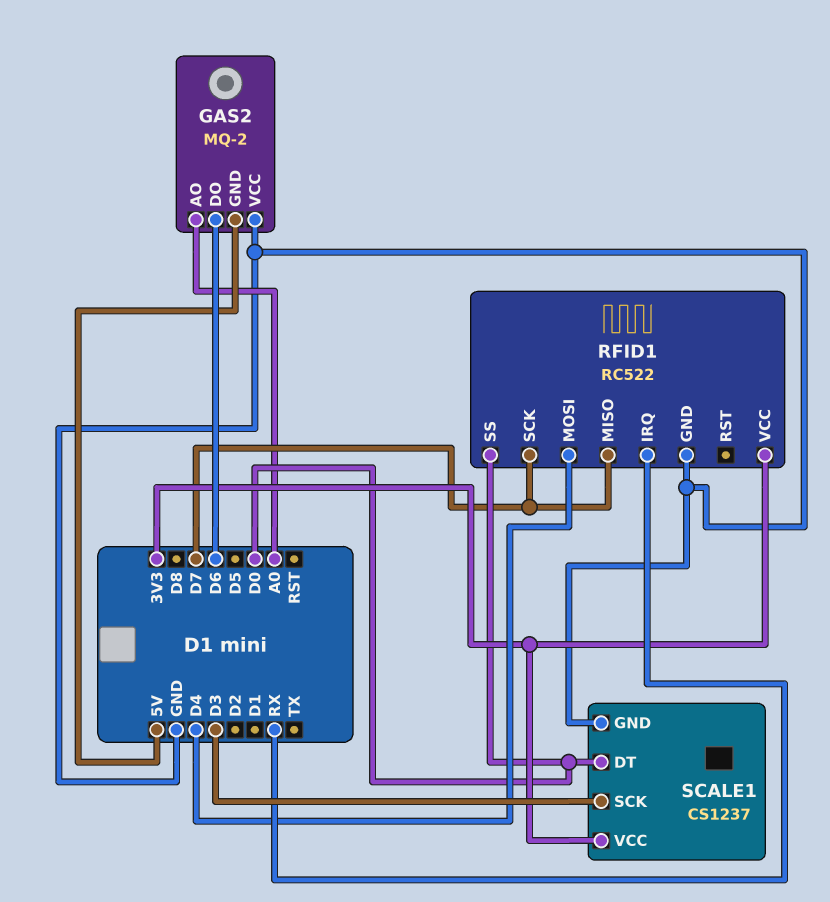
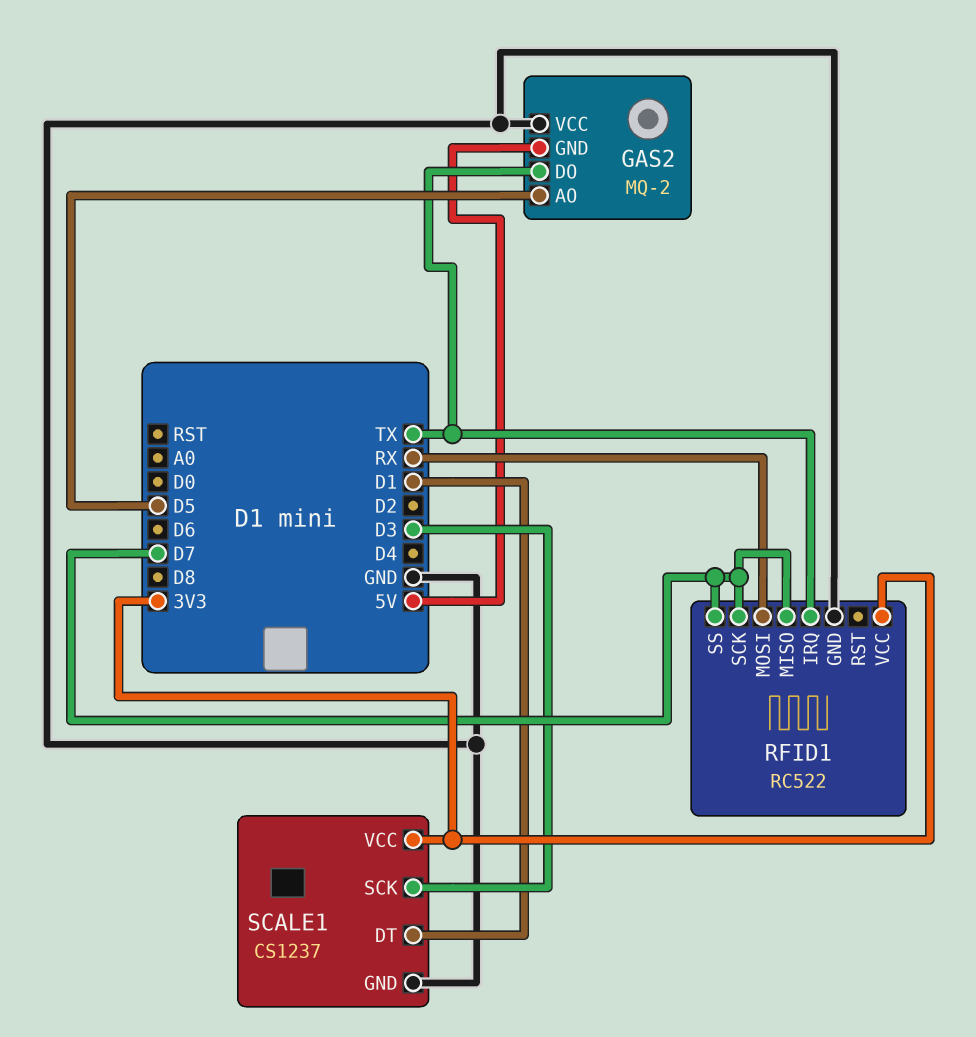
GAS2 pin AO: A0 -> D5
GAS2 pin DO: D6 -> TX
RFID1 pin IRQ: RX -> TX
RFID1 pin MOSI: D4 -> RX
RFID1 pin SS: D0 -> D7
SCALE1 pin DT: D0 -> D1

